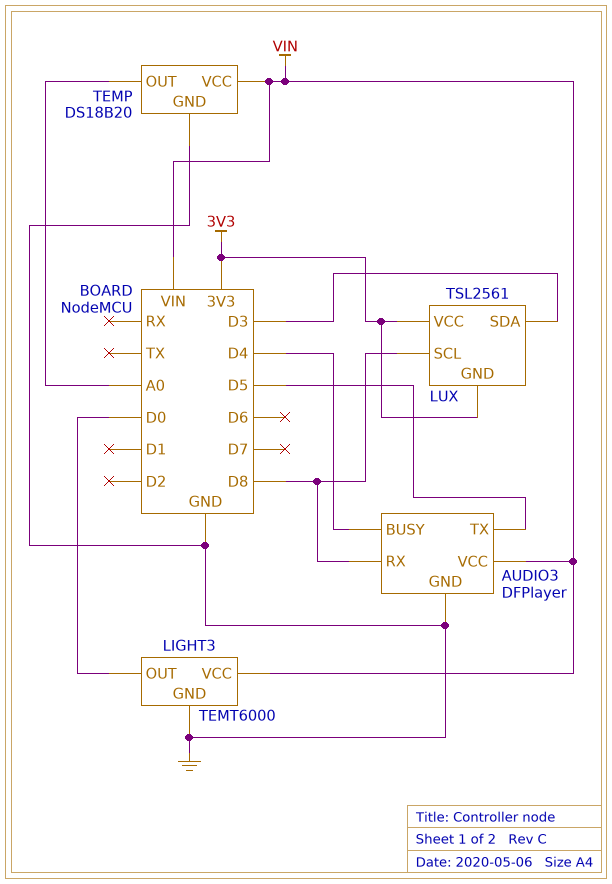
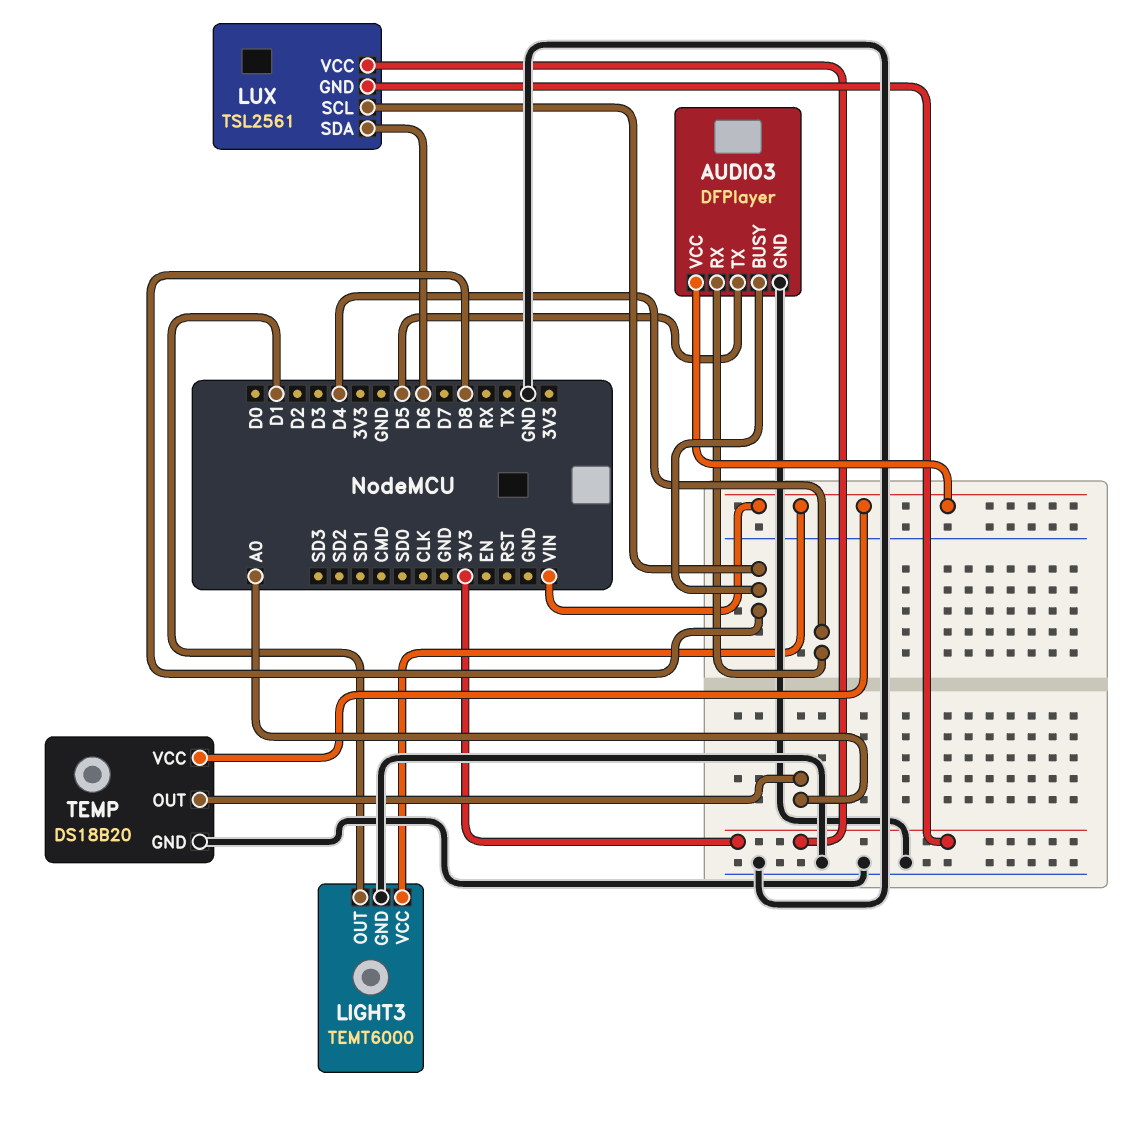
AUDIO3 pin BUSY: D4 -> D8
AUDIO3 pin RX: D8 -> D4
LIGHT3 pin OUT: D0 -> D1
LUX pin SDA: D3 -> D6

